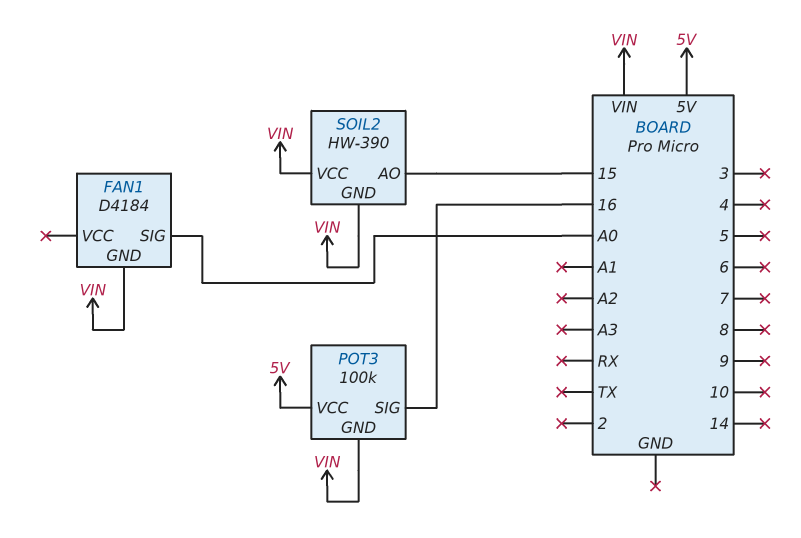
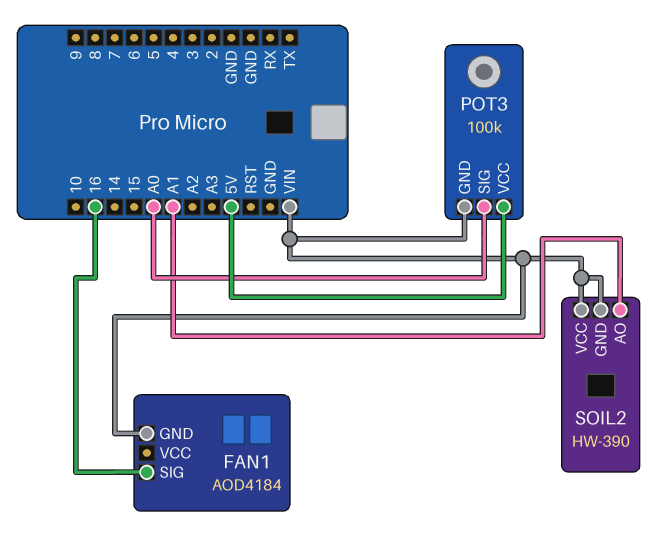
FAN1: D4184 -> AOD4184
FAN1 pin SIG: A0 -> 16
POT3 pin SIG: 16 -> A0
SOIL2 pin AO: 15 -> A1

